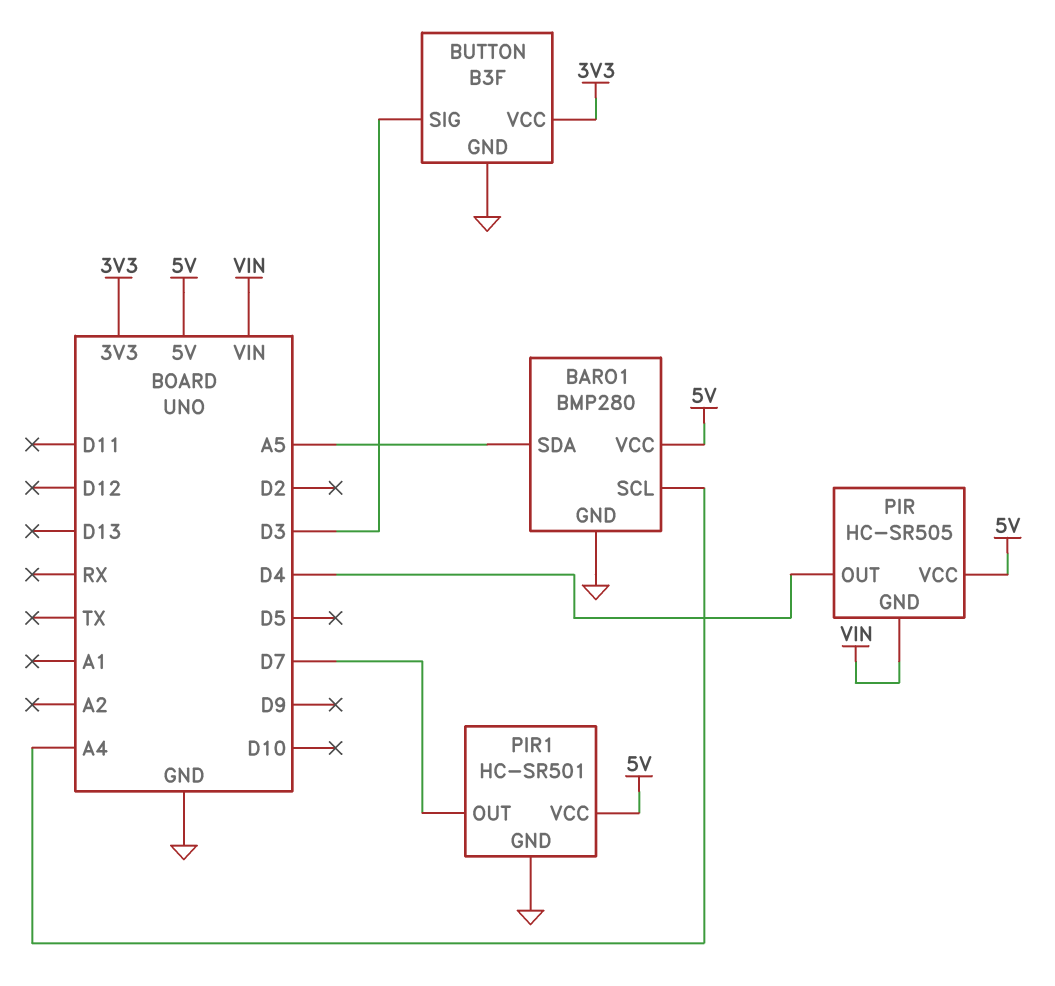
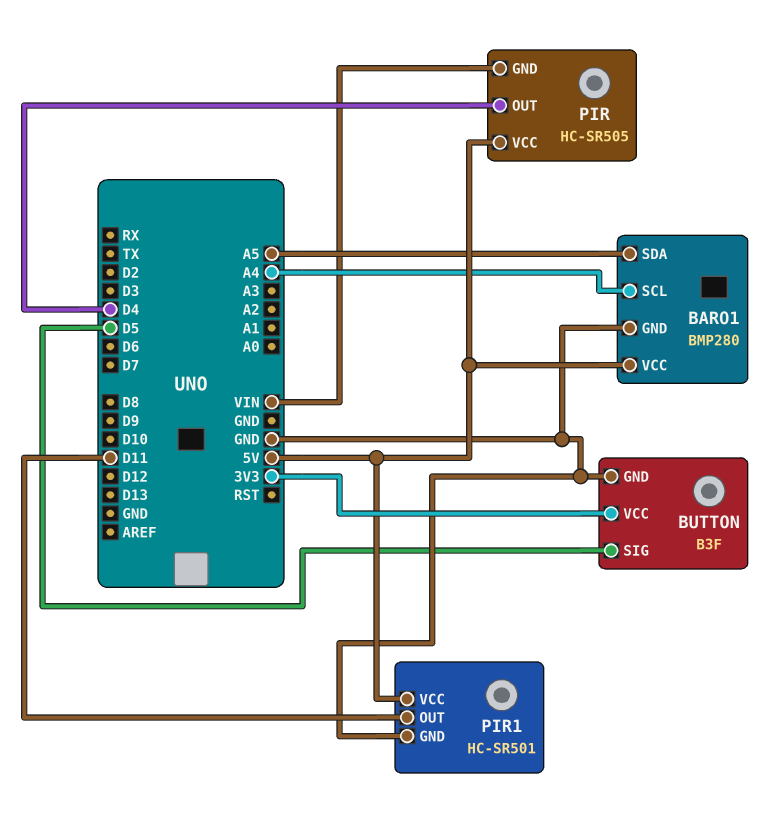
BUTTON pin SIG: D3 -> D5
PIR1 pin OUT: D7 -> D11

